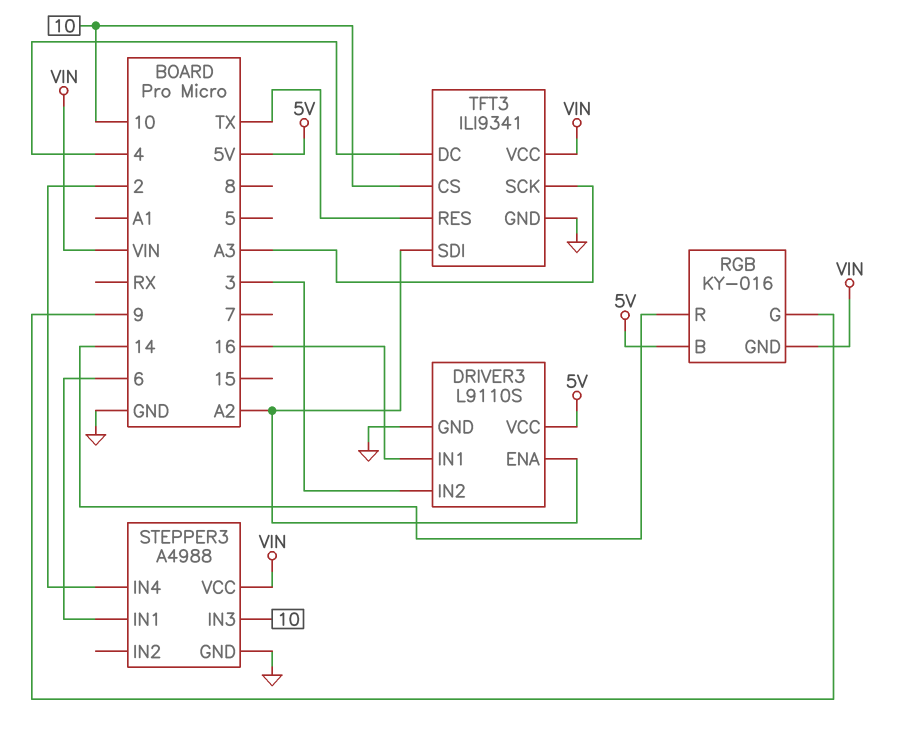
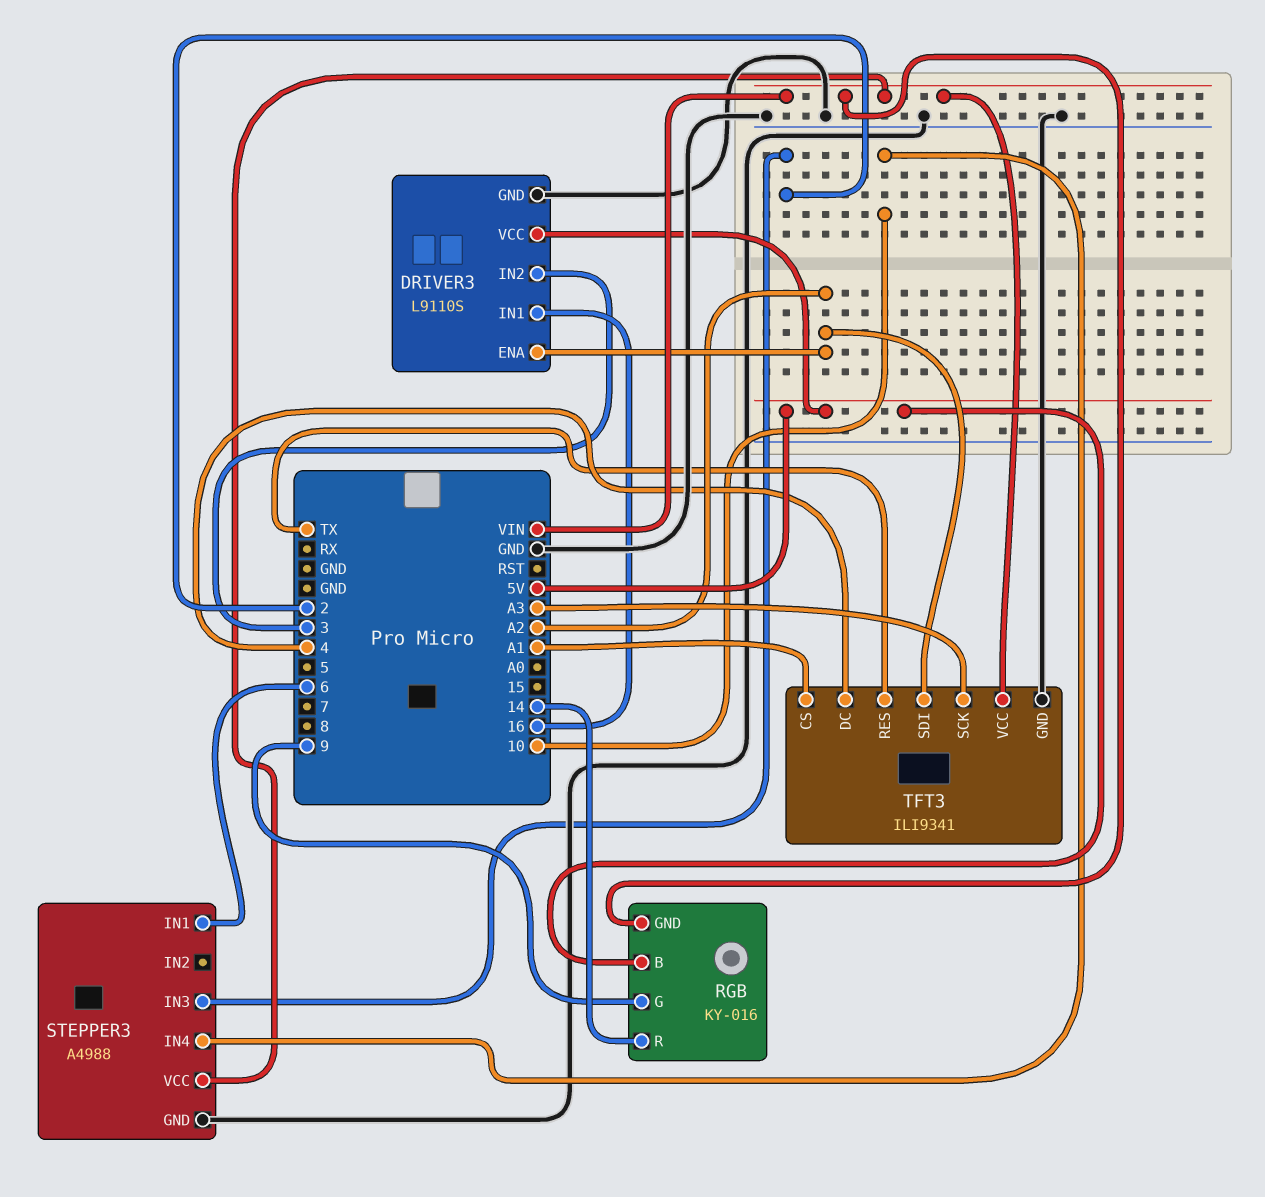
STEPPER3 pin IN3: 10 -> 2
STEPPER3 pin IN4: 2 -> 10
TFT3 pin CS: 10 -> A1

